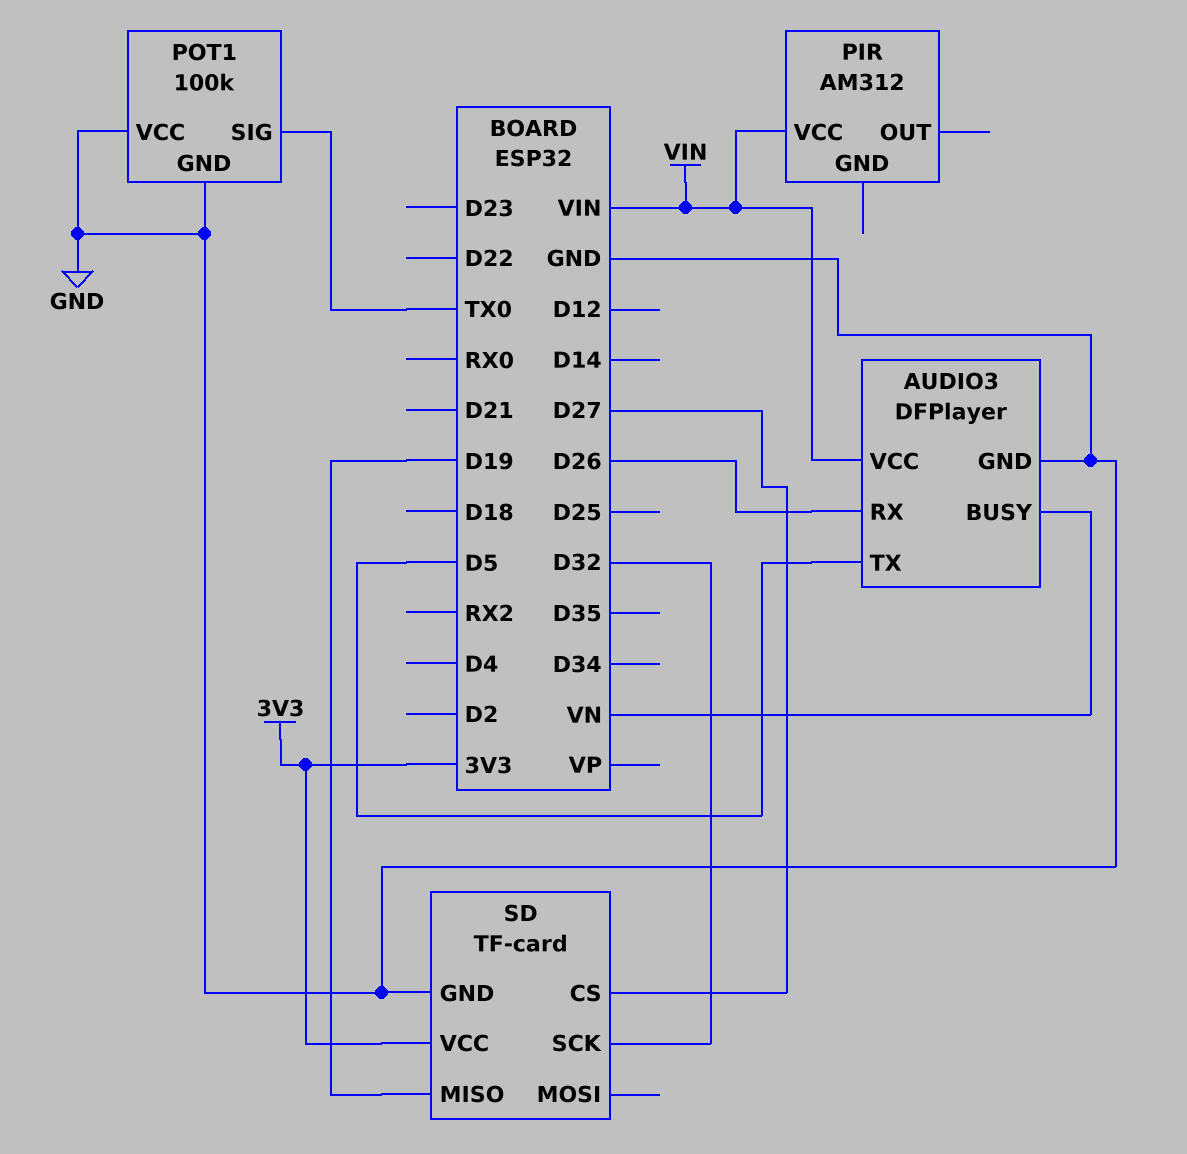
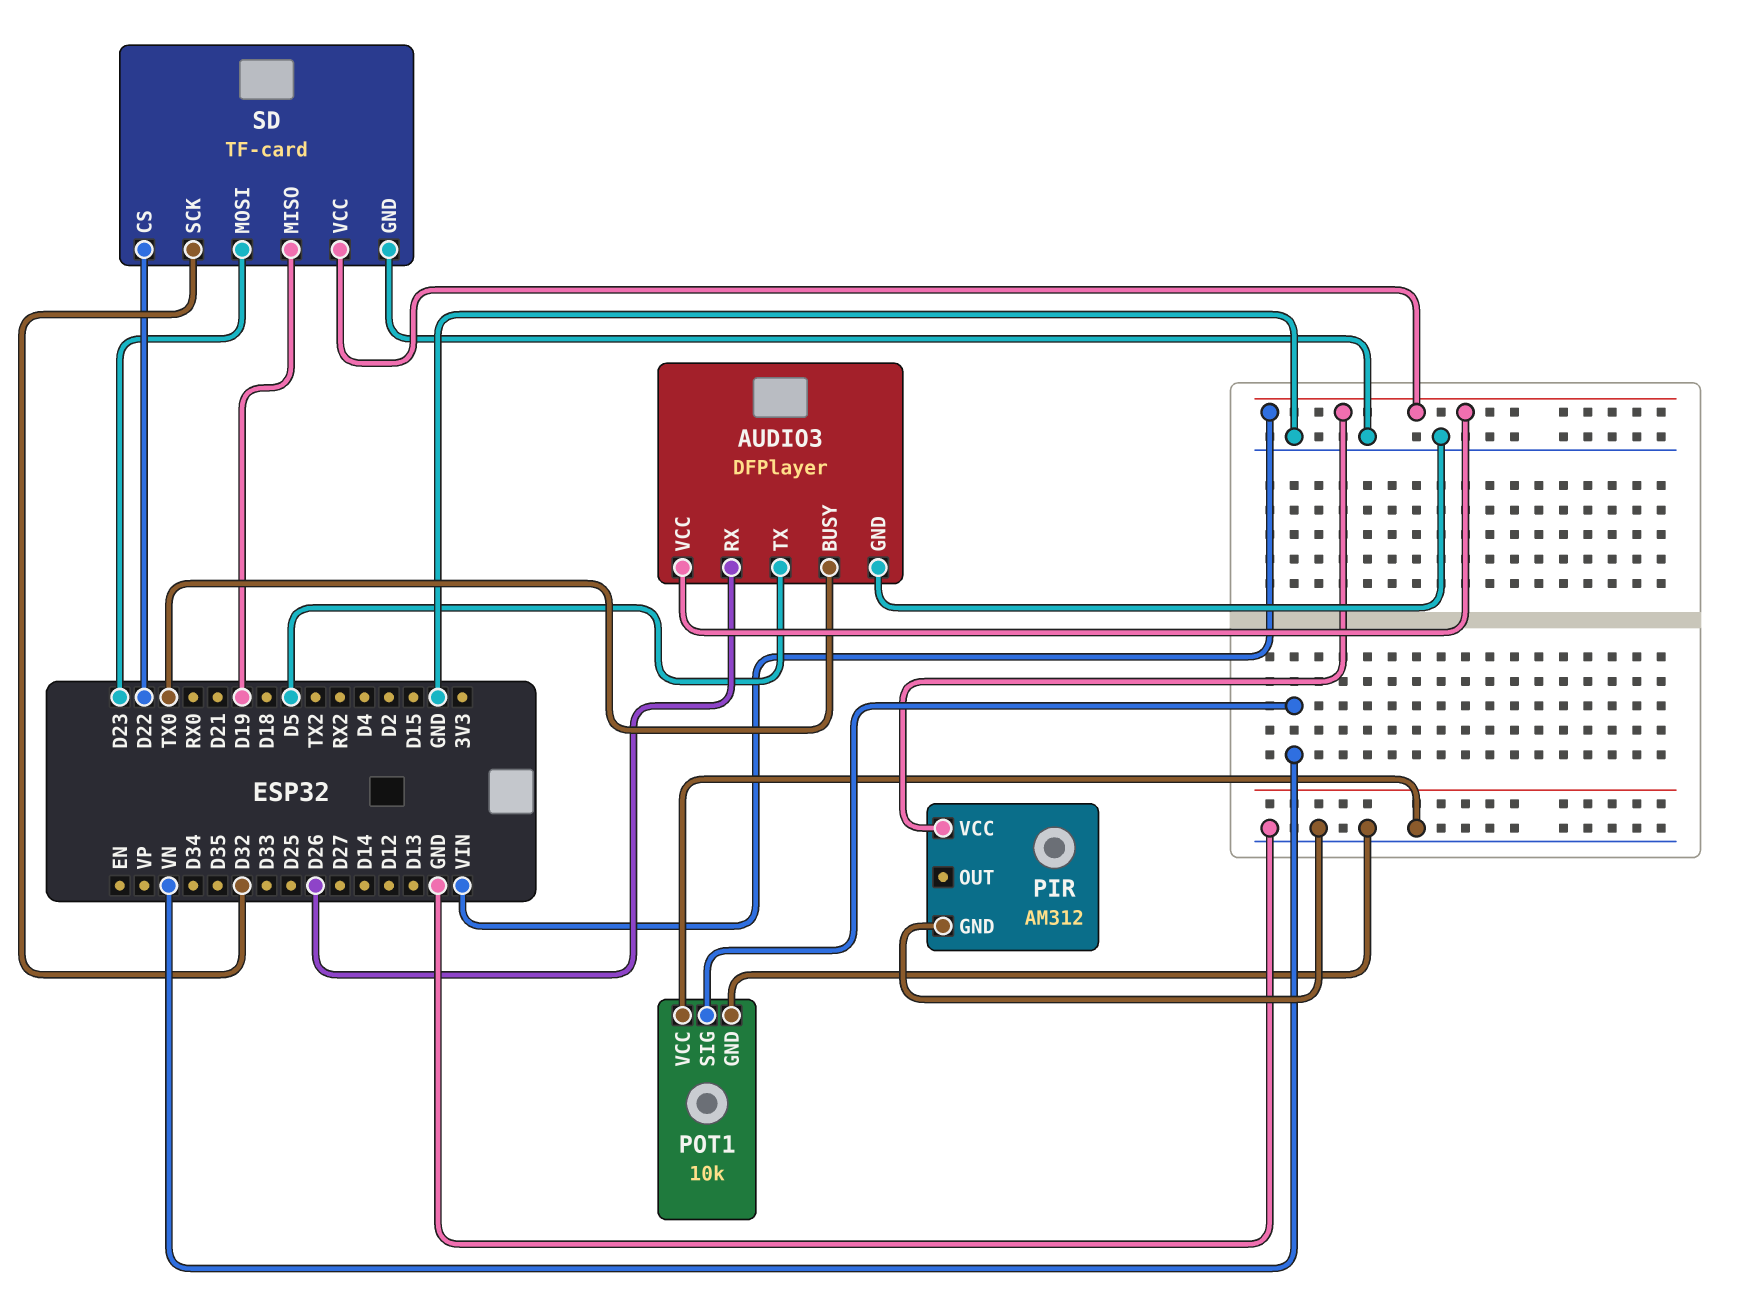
AUDIO3 pin BUSY: VN -> TX0
PIR pin GND: none -> GND
POT1: 100k -> 10k
POT1 pin SIG: TX0 -> VN
SD pin CS: D27 -> D22
SD pin MOSI: none -> D23
SD pin VCC: 3V3 -> VIN

